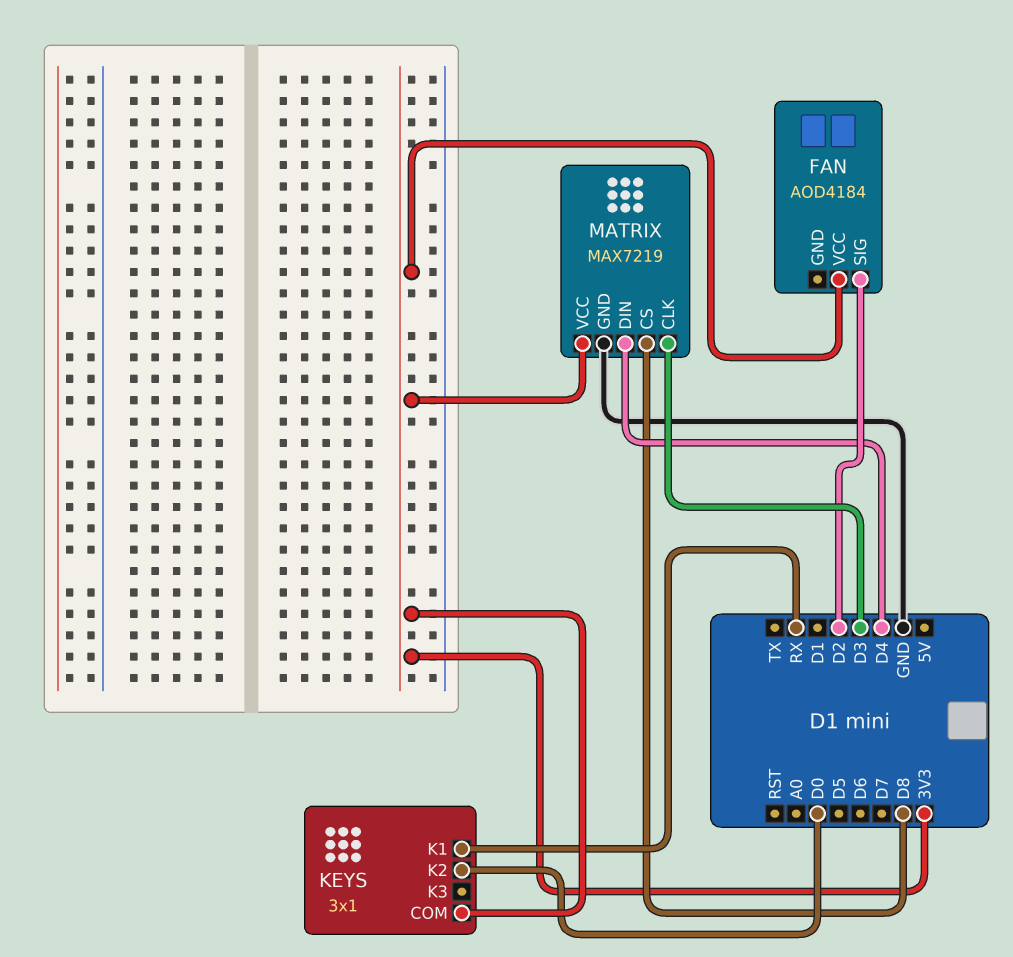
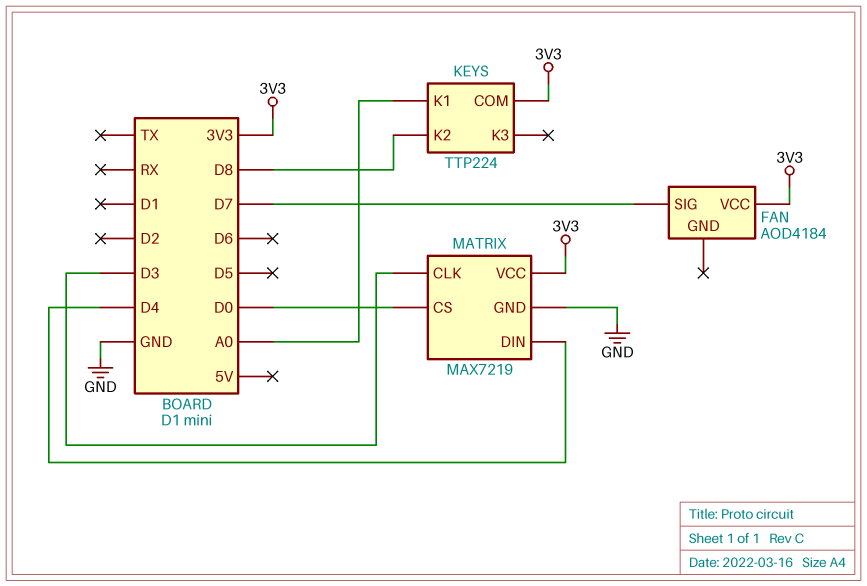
FAN pin SIG: D2 -> D7
KEYS: 3x1 -> TTP224
KEYS pin K1: RX -> A0
KEYS pin K2: D0 -> D8
MATRIX pin CS: D8 -> D0

